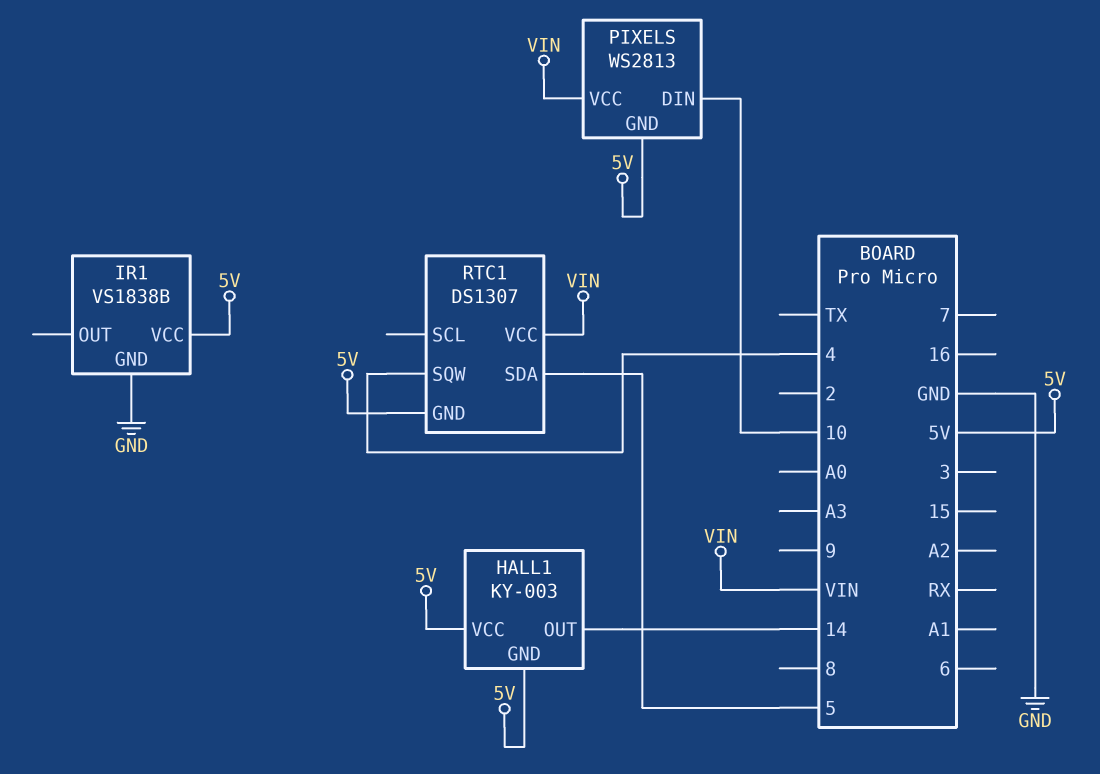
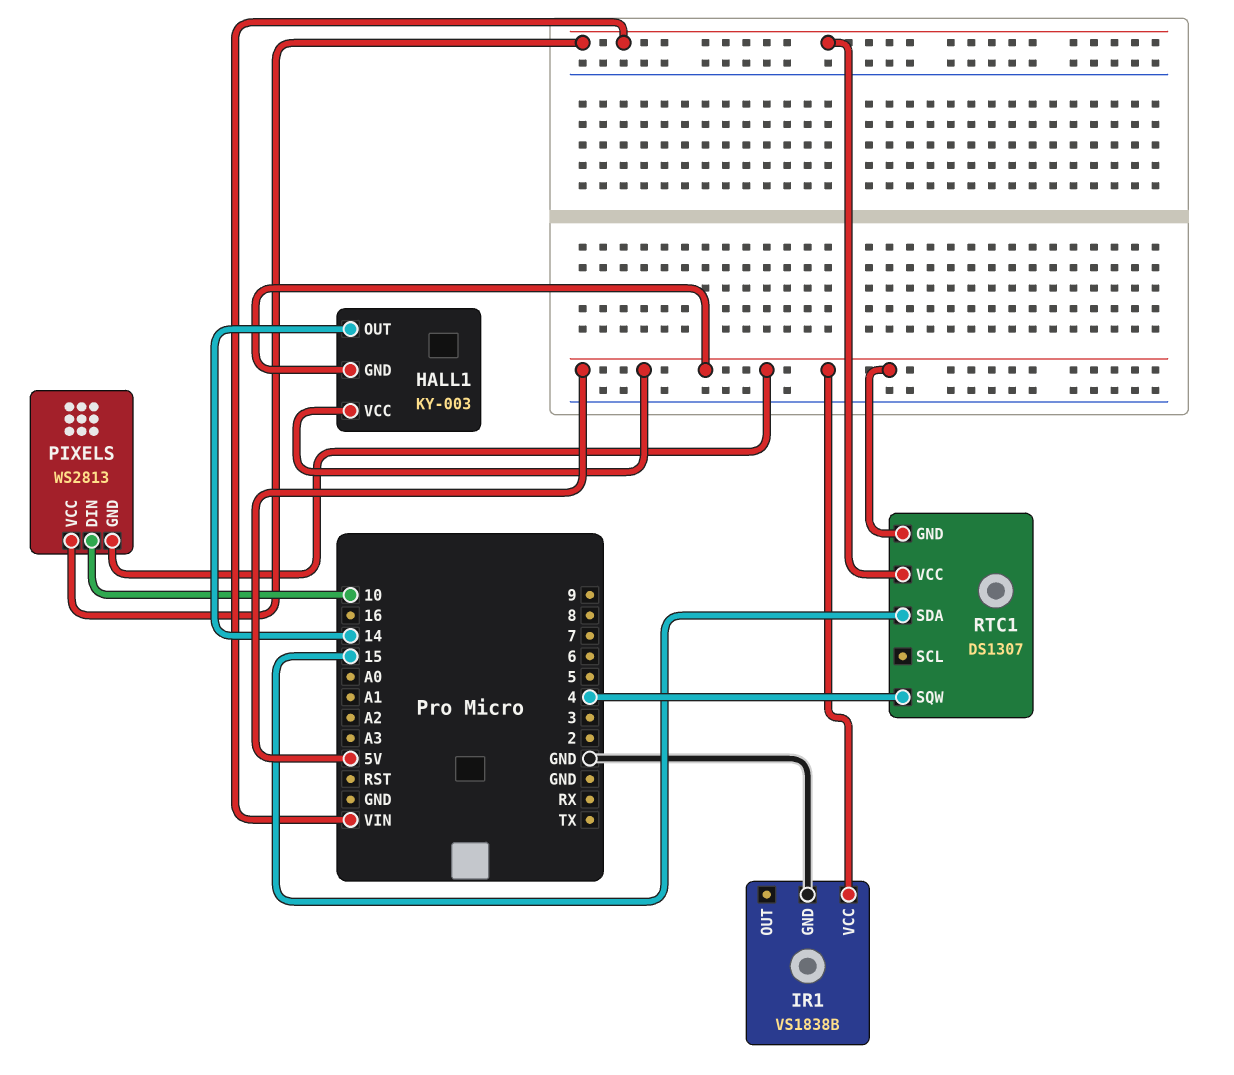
RTC1 pin SDA: 5 -> 15

